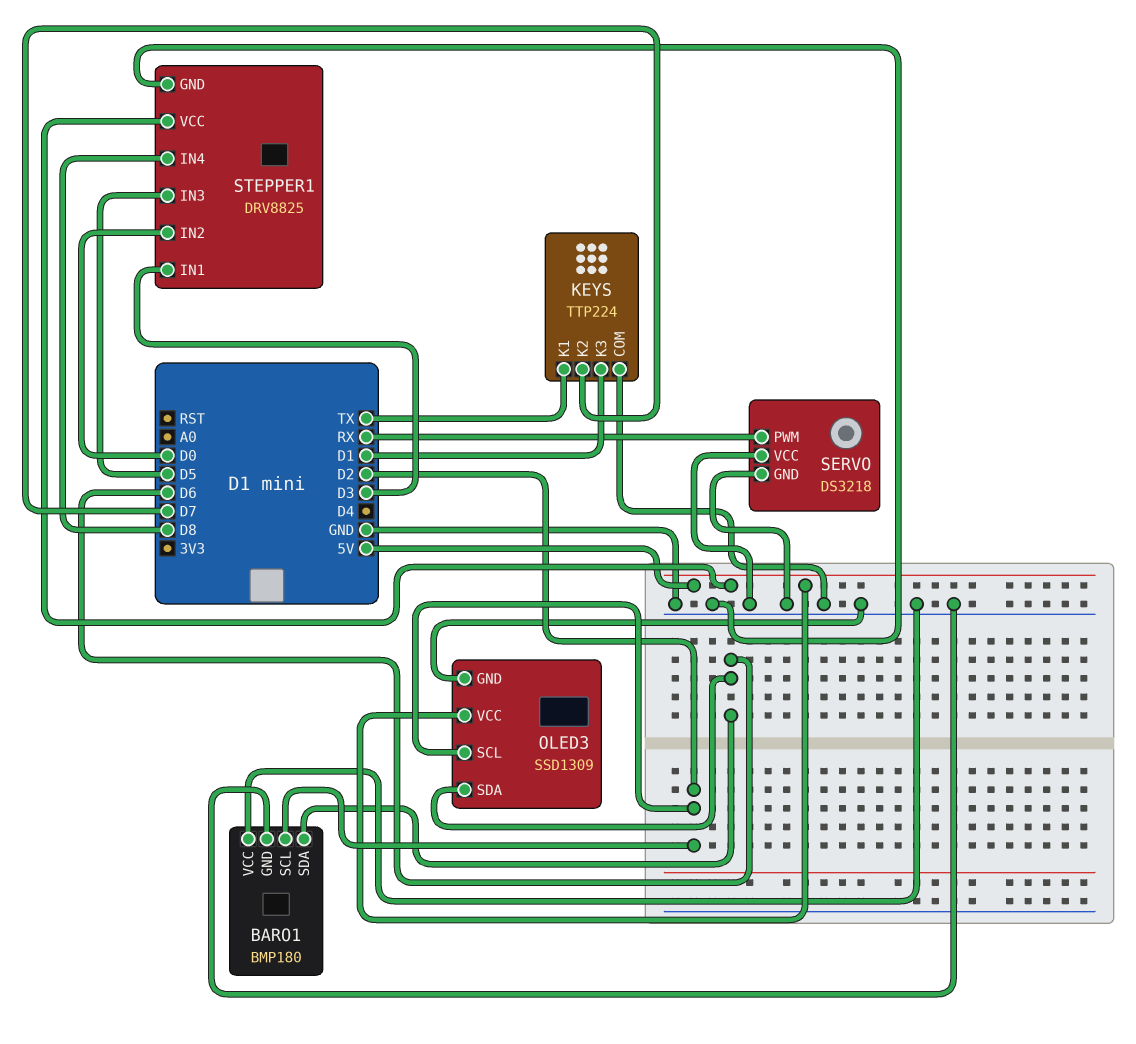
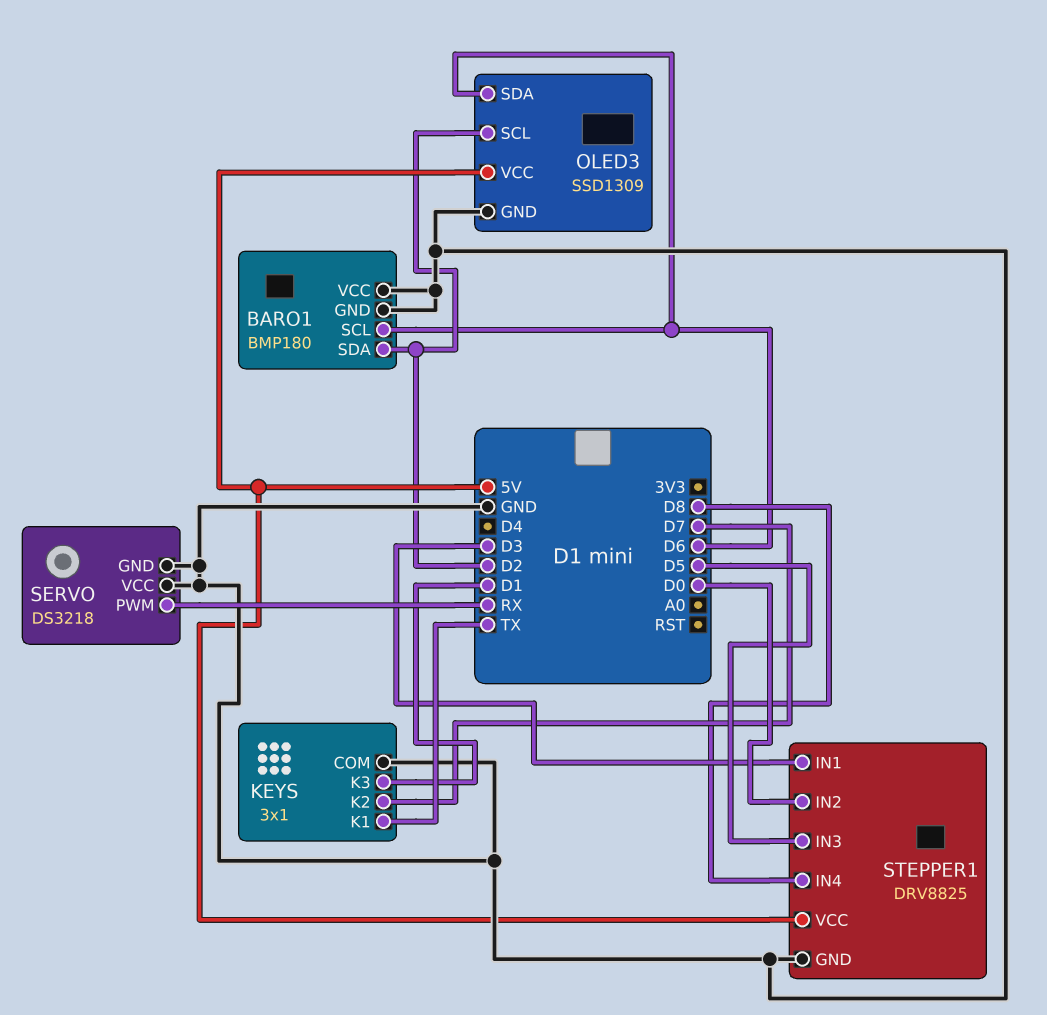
BARO1 pin SCL: D2 -> D6
BARO1 pin SDA: D6 -> D2
KEYS: TTP224 -> 3x1

